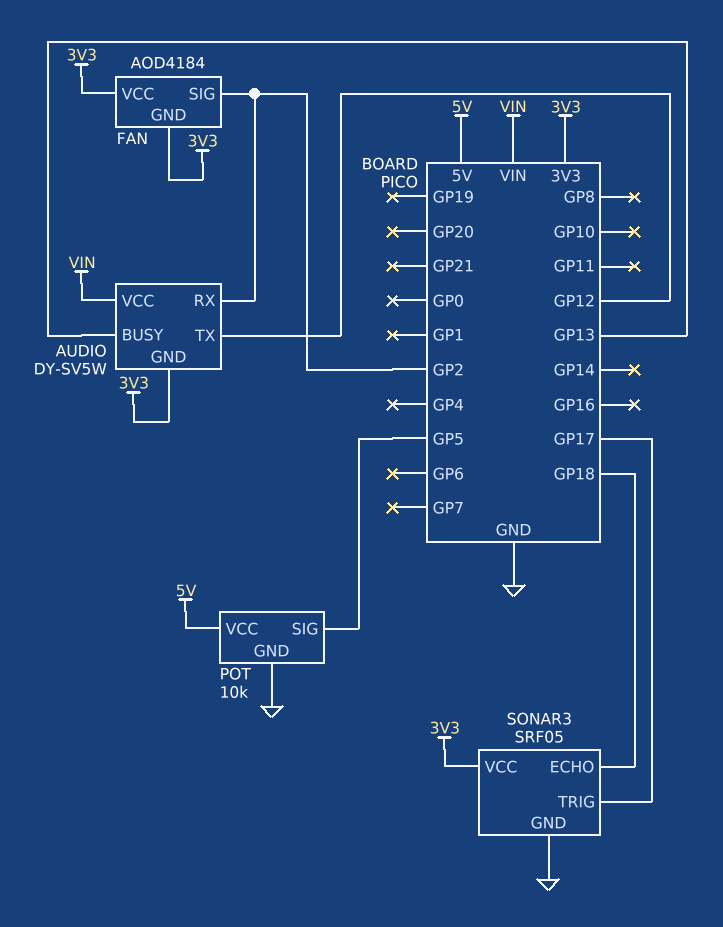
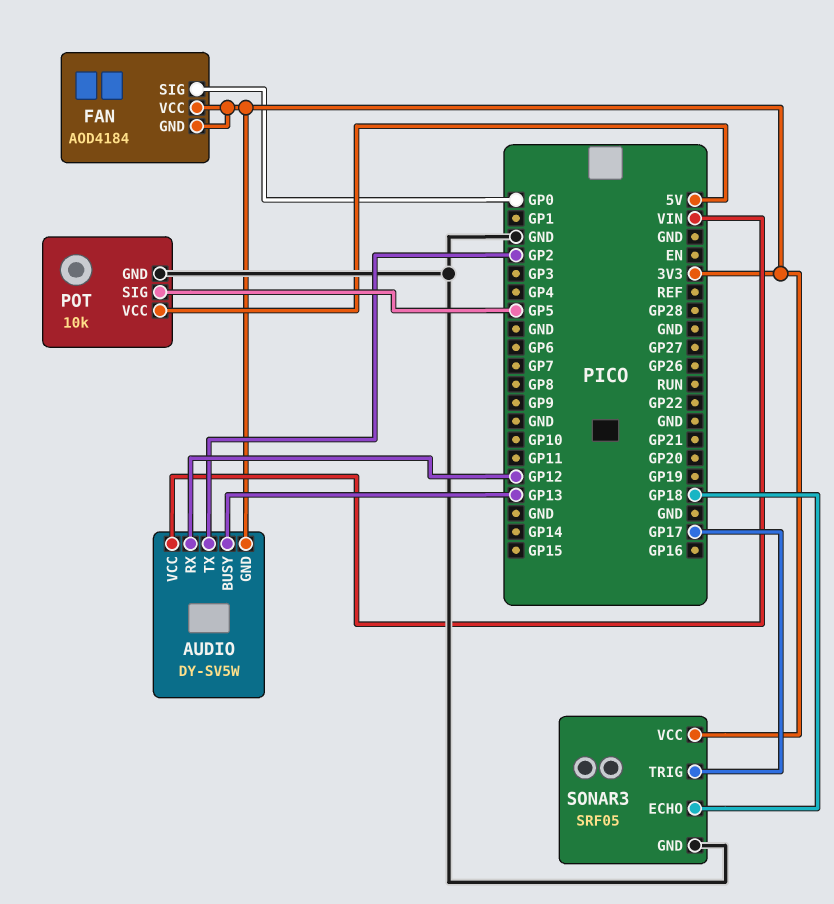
AUDIO pin RX: GP2 -> GP12
AUDIO pin TX: GP12 -> GP2
FAN pin SIG: GP2 -> GP0

